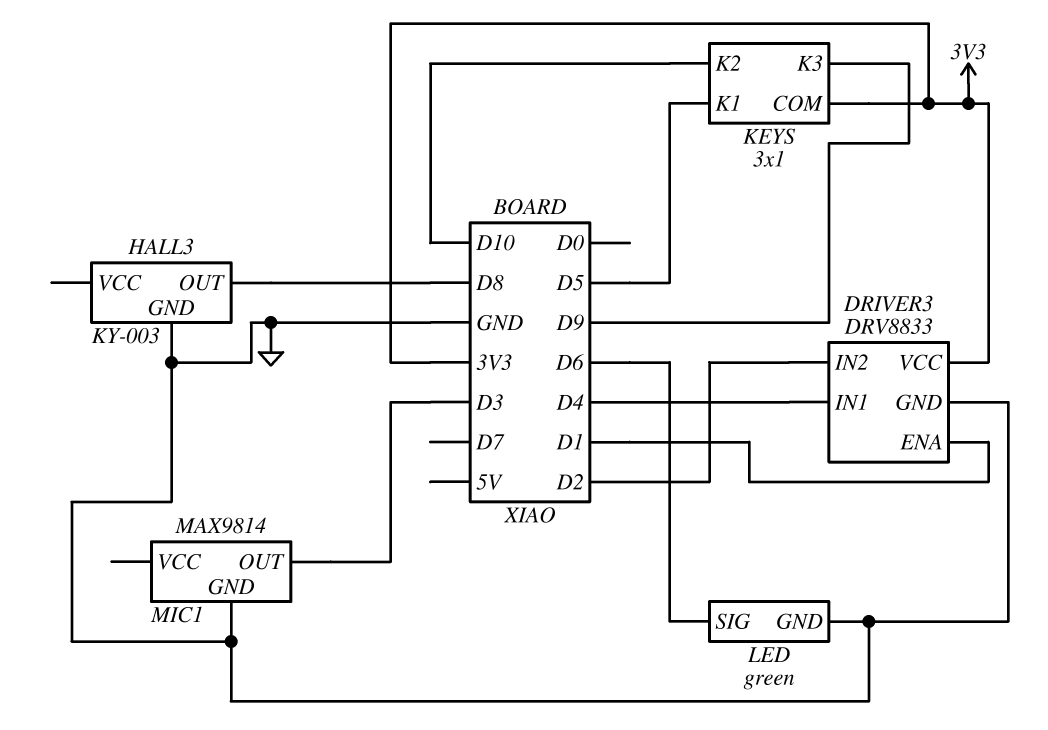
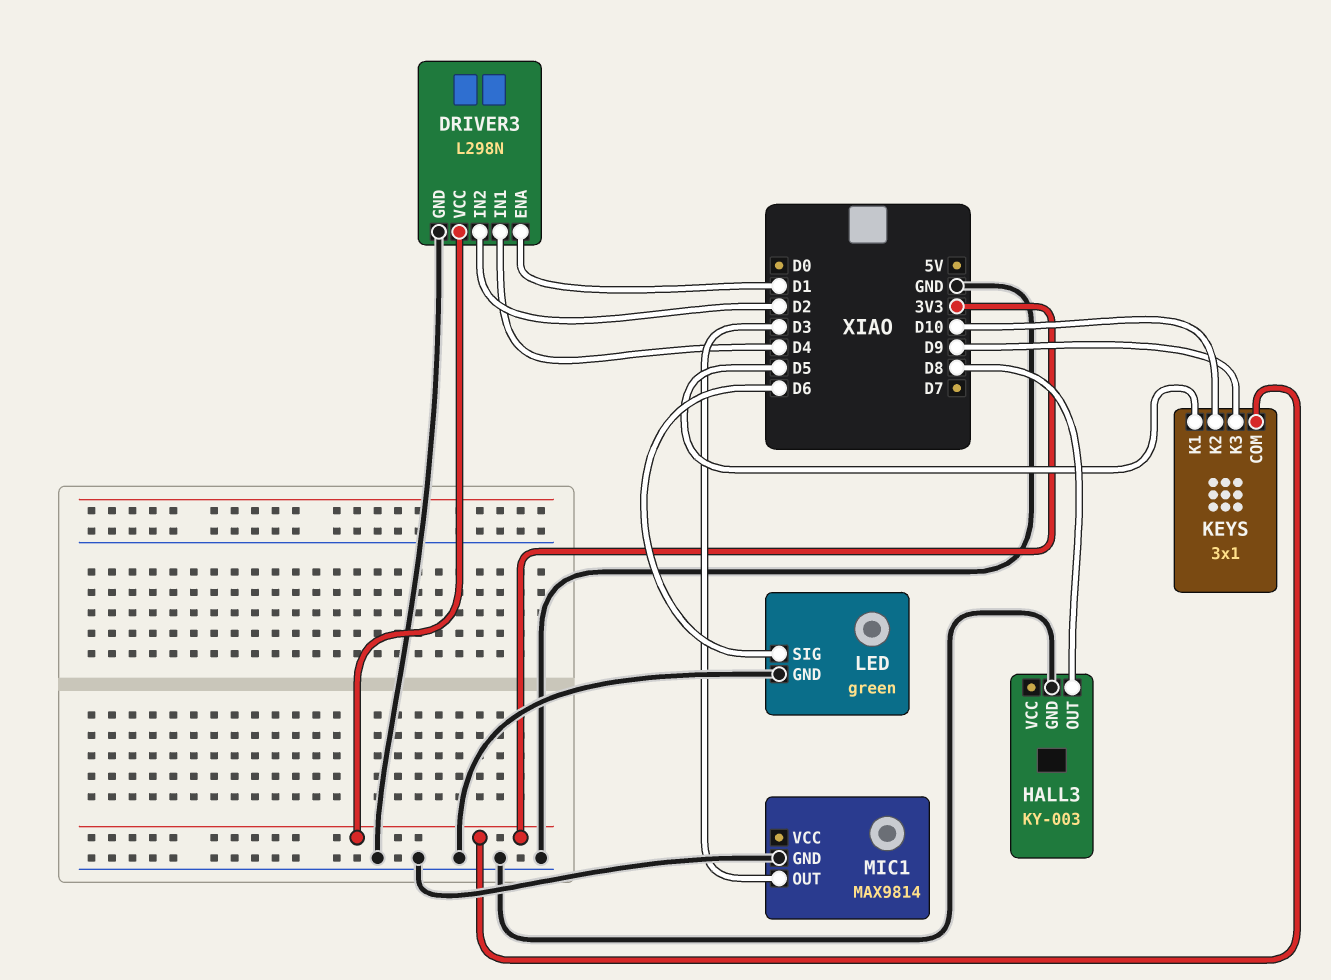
DRIVER3: DRV8833 -> L298N

